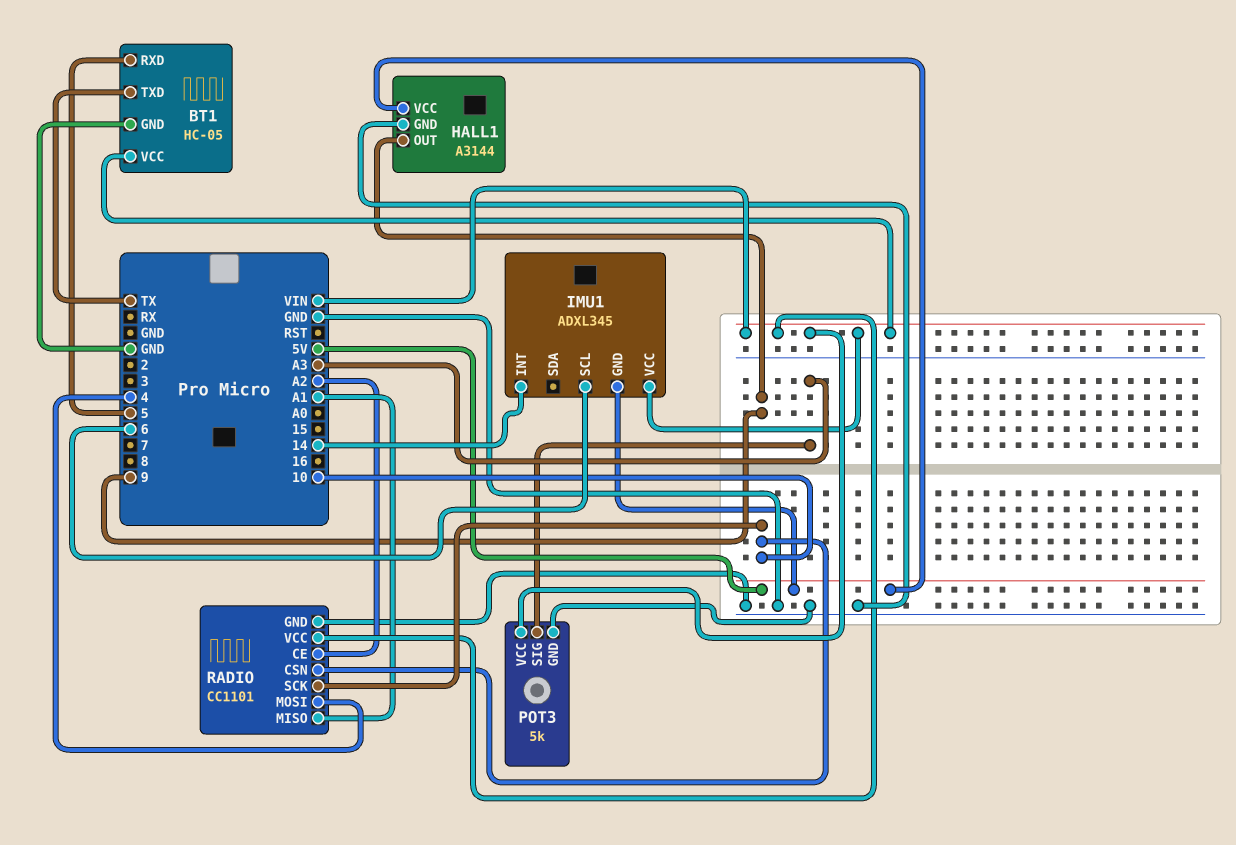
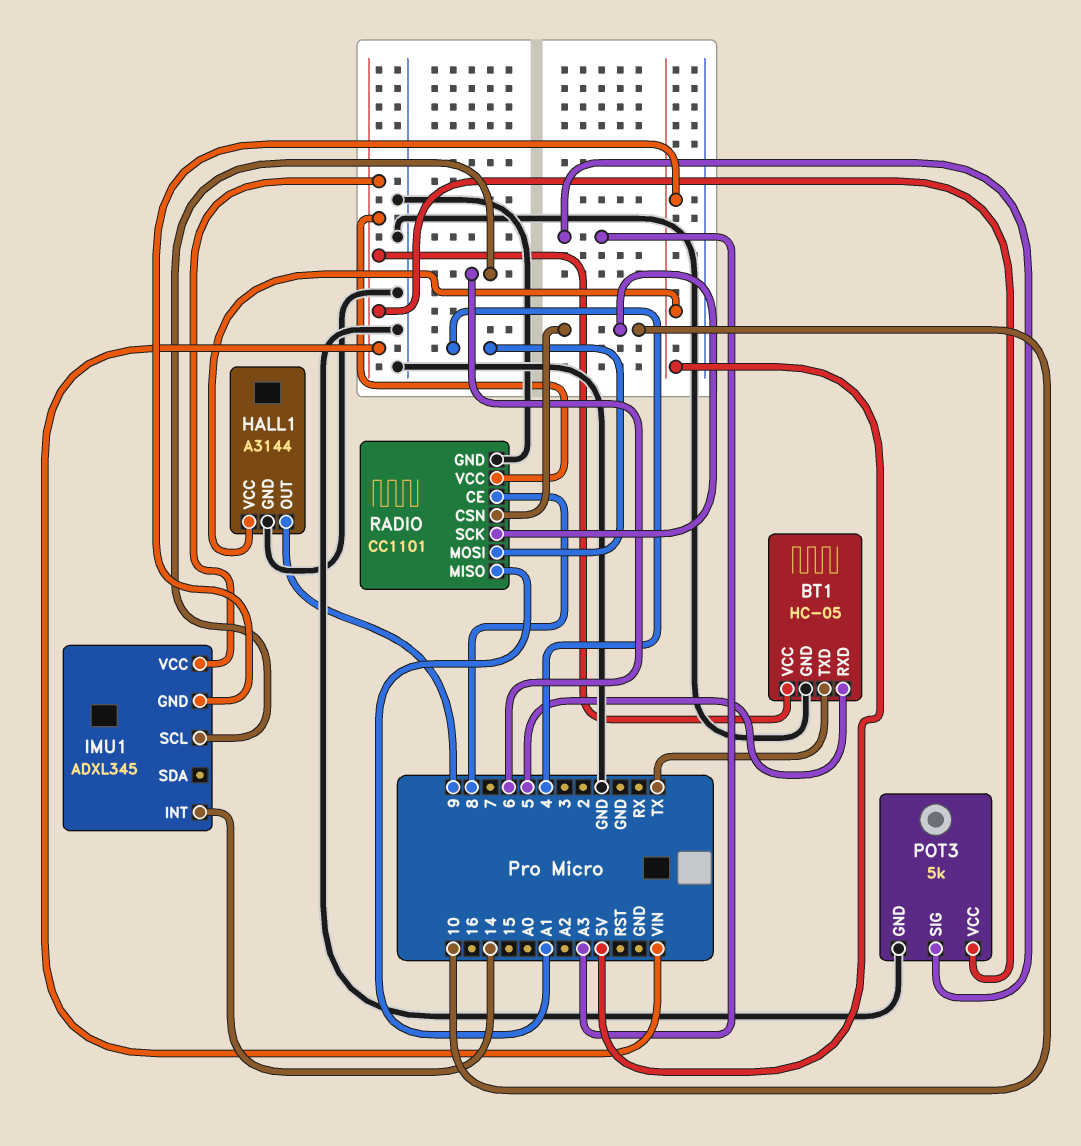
RADIO pin CE: A2 -> 8

